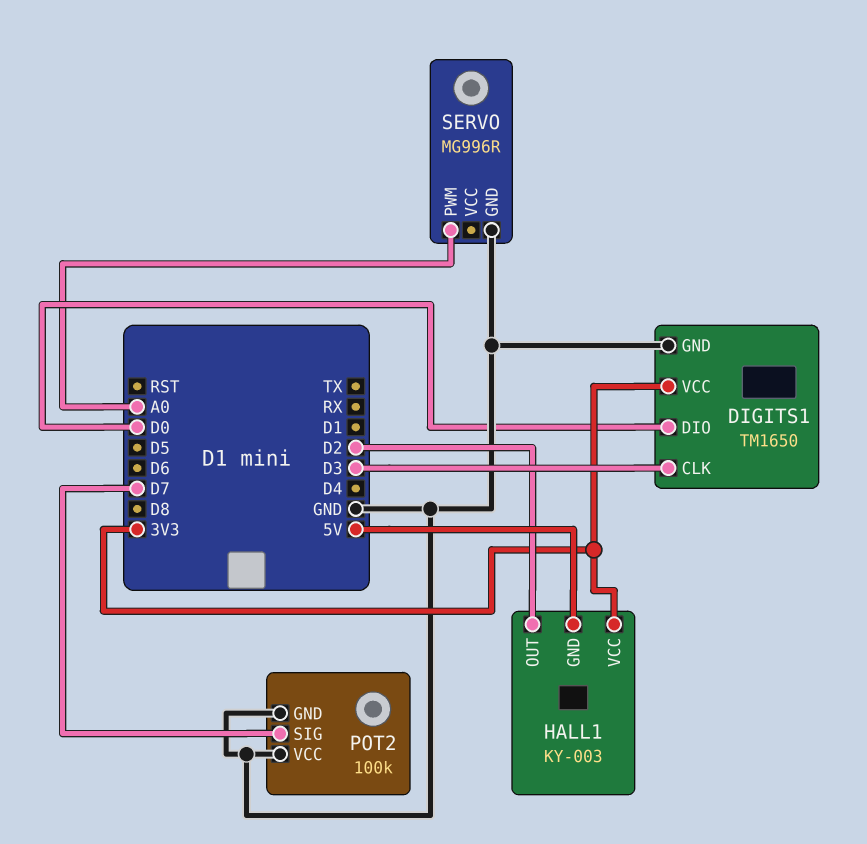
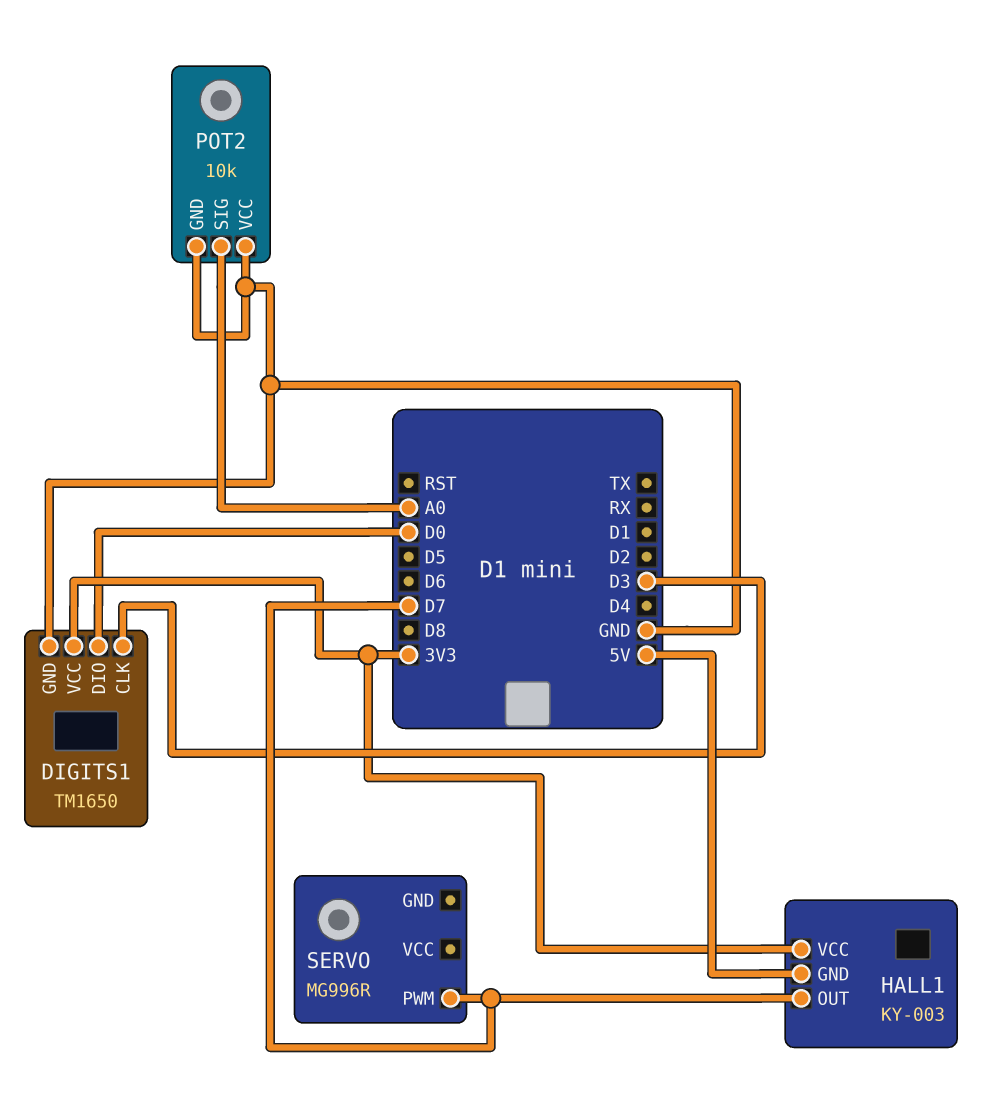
HALL1 pin OUT: D2 -> D7
POT2: 100k -> 10k
POT2 pin SIG: D7 -> A0
SERVO pin GND: GND -> none
SERVO pin PWM: A0 -> D7

